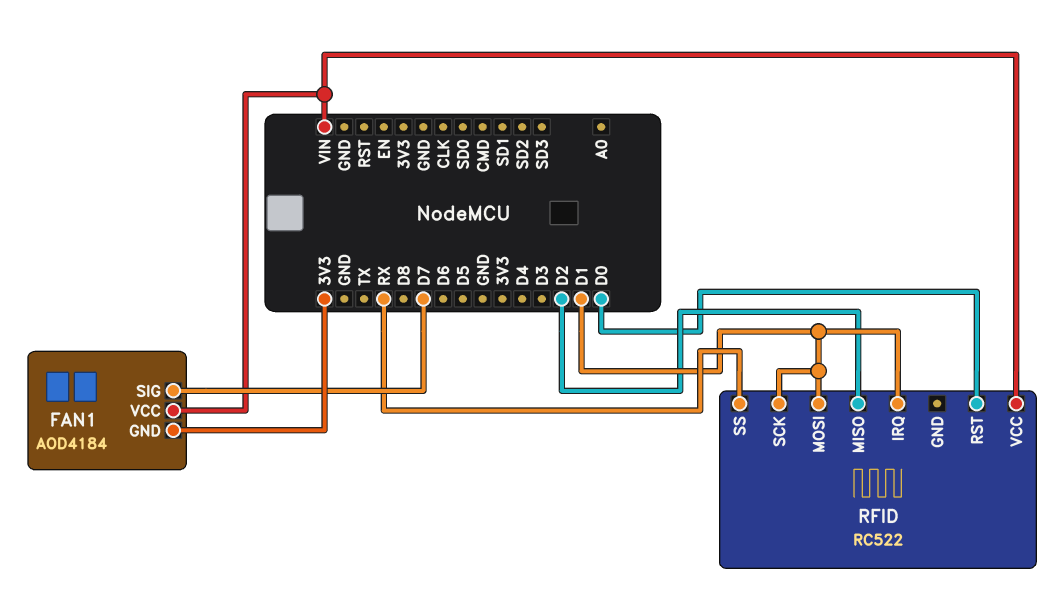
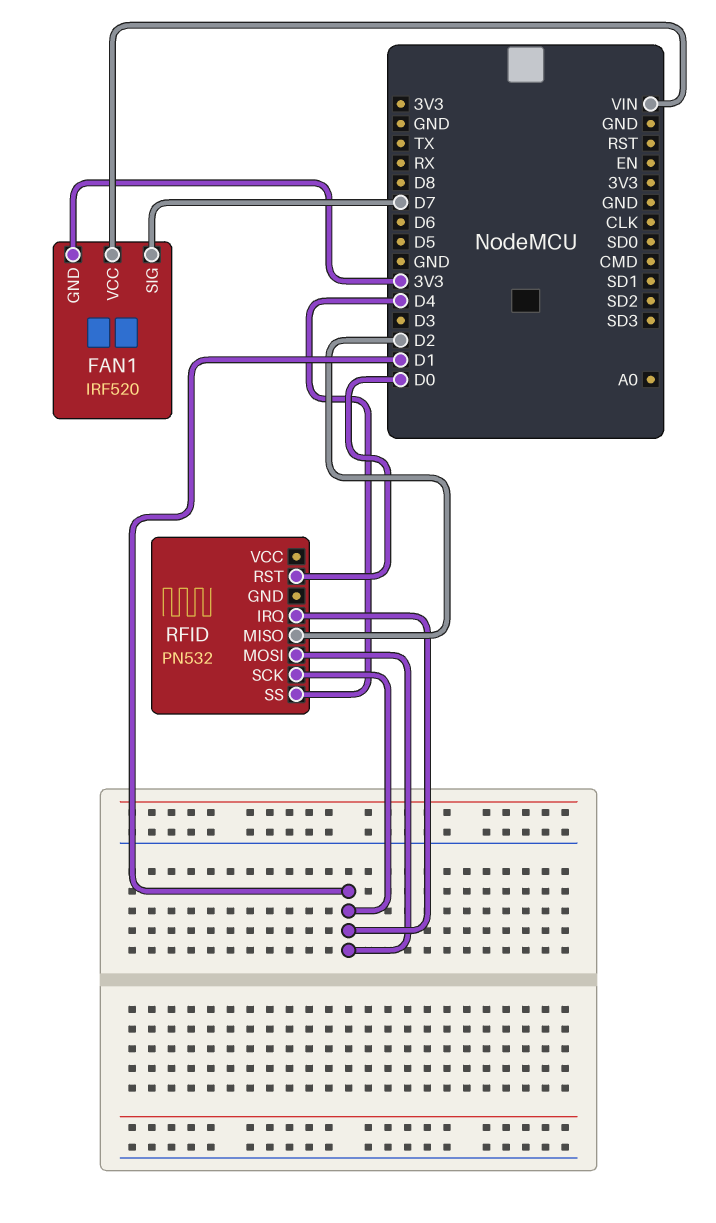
FAN1: AOD4184 -> IRF520
RFID: RC522 -> PN532
RFID pin SS: RX -> D4
RFID pin VCC: VIN -> none

